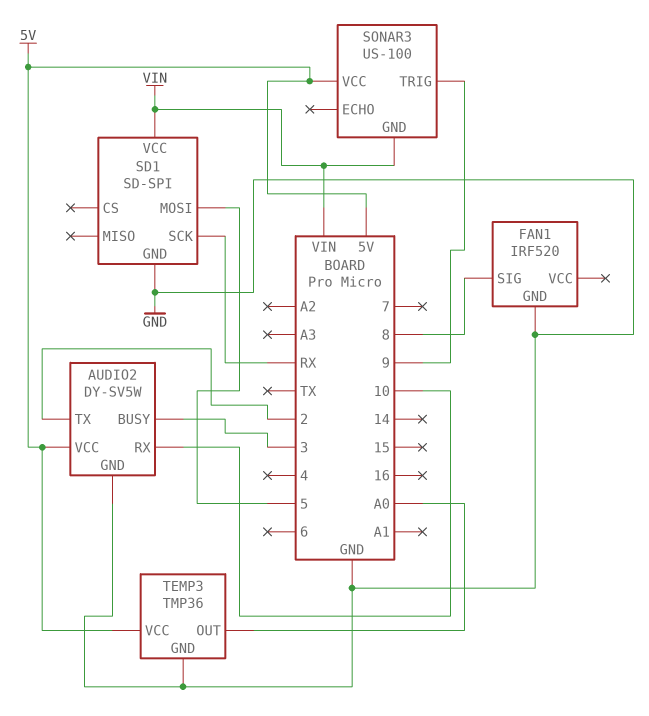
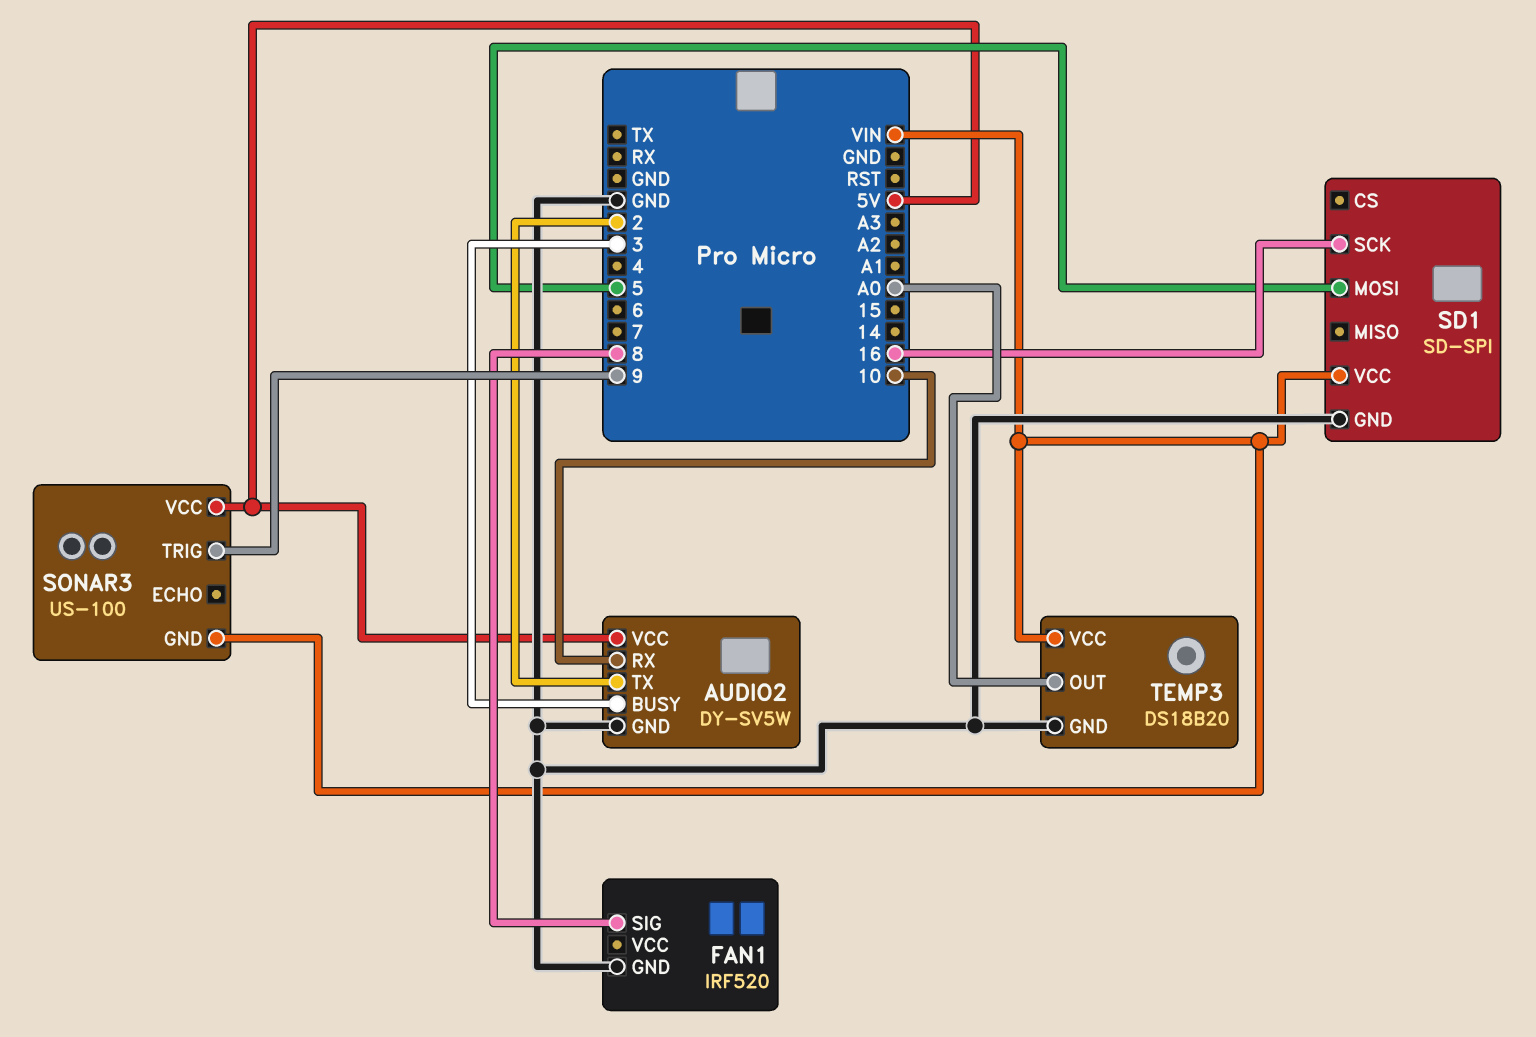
SD1 pin SCK: RX -> 16
TEMP3: TMP36 -> DS18B20
TEMP3 pin VCC: 5V -> VIN

